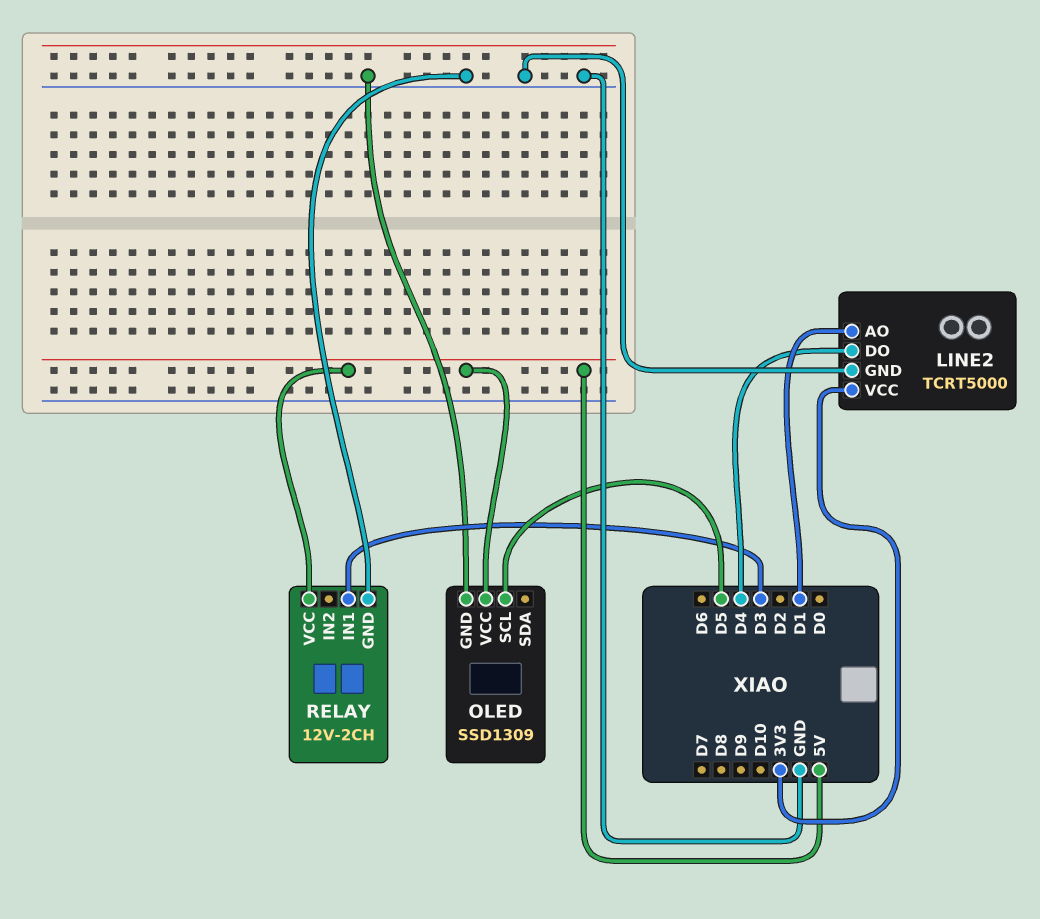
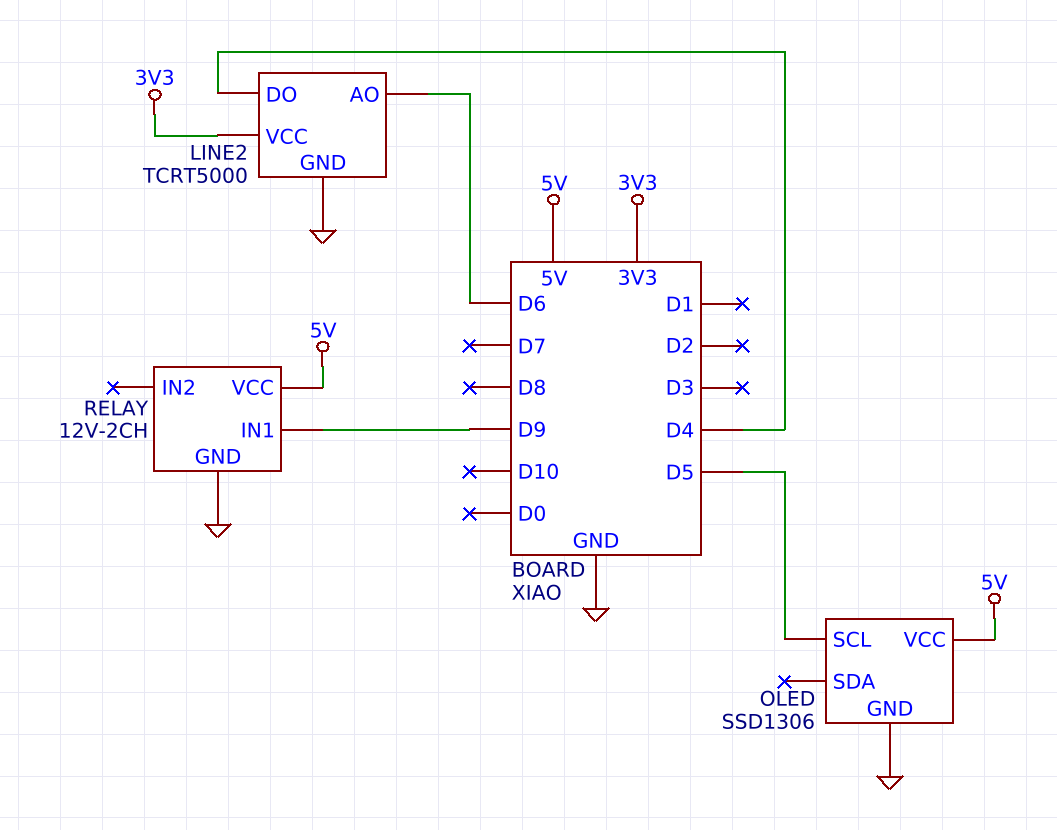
LINE2 pin AO: D1 -> D6
OLED: SSD1309 -> SSD1306
RELAY pin IN1: D3 -> D9

